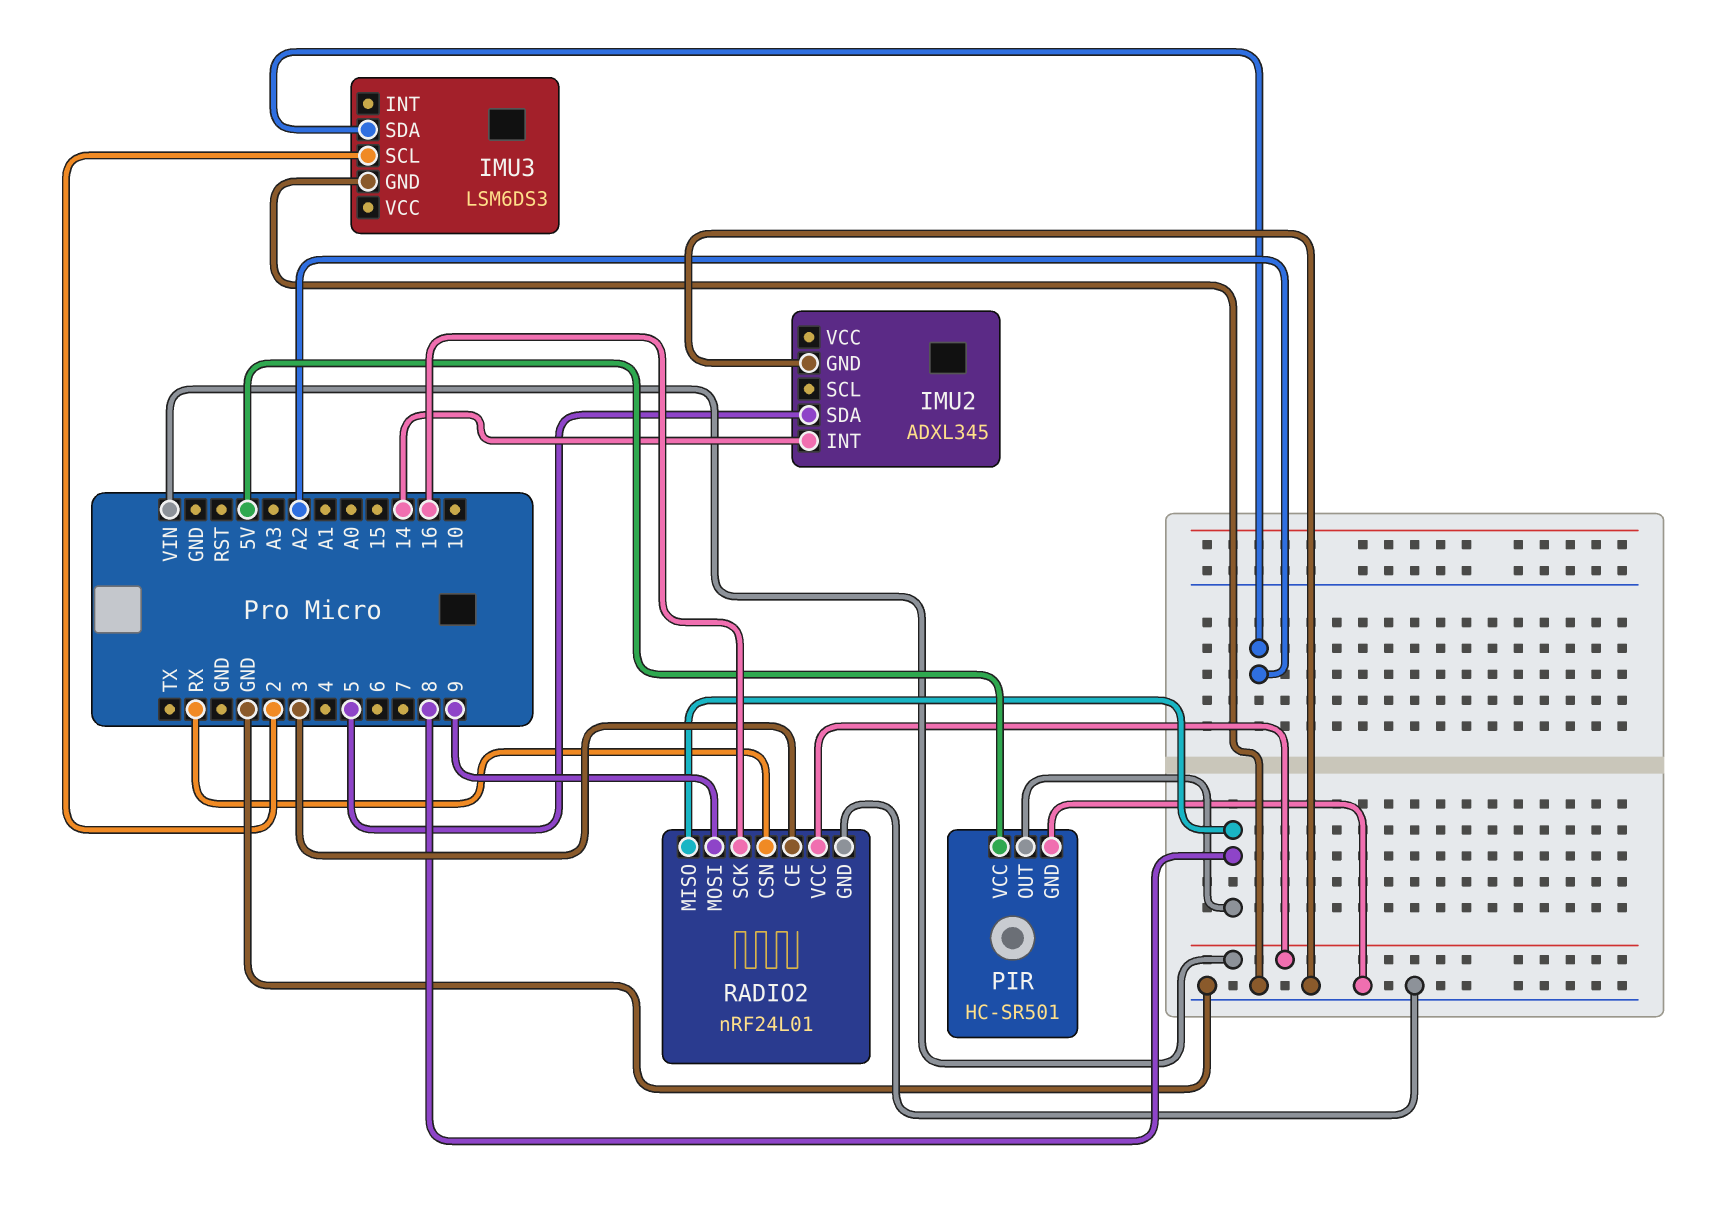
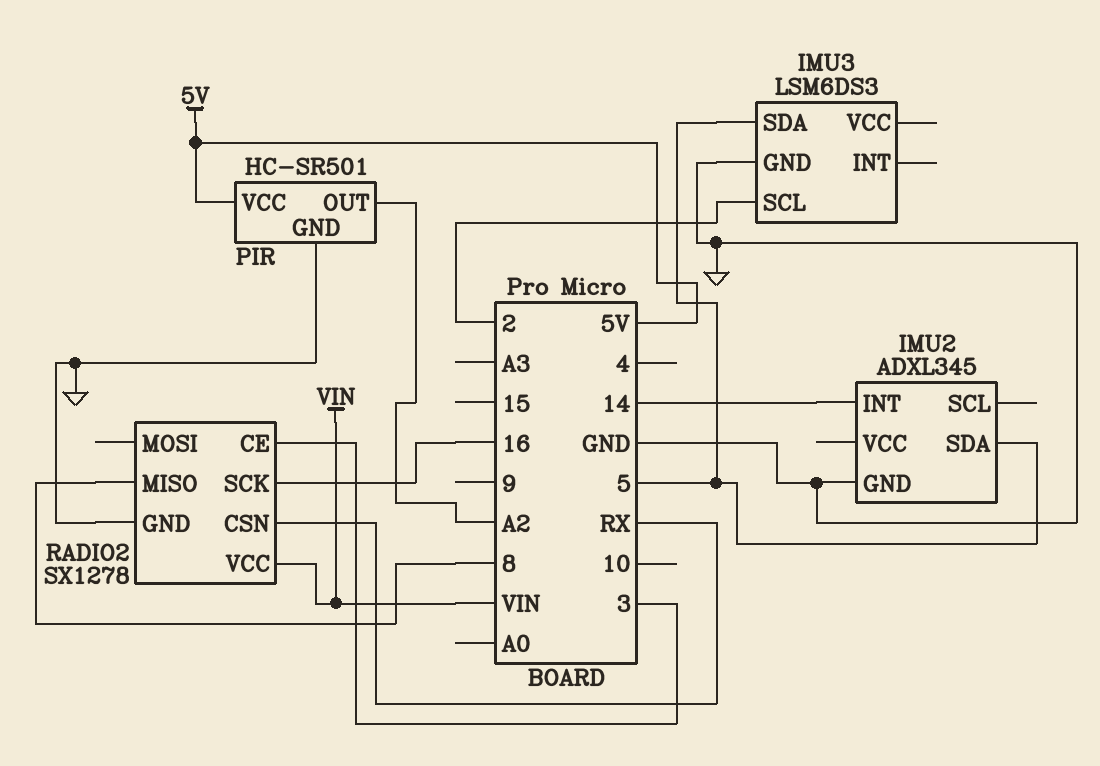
IMU3 pin SDA: A2 -> 5
PIR pin OUT: 8 -> A2
RADIO2: nRF24L01 -> SX1278
RADIO2 pin MOSI: 9 -> none

